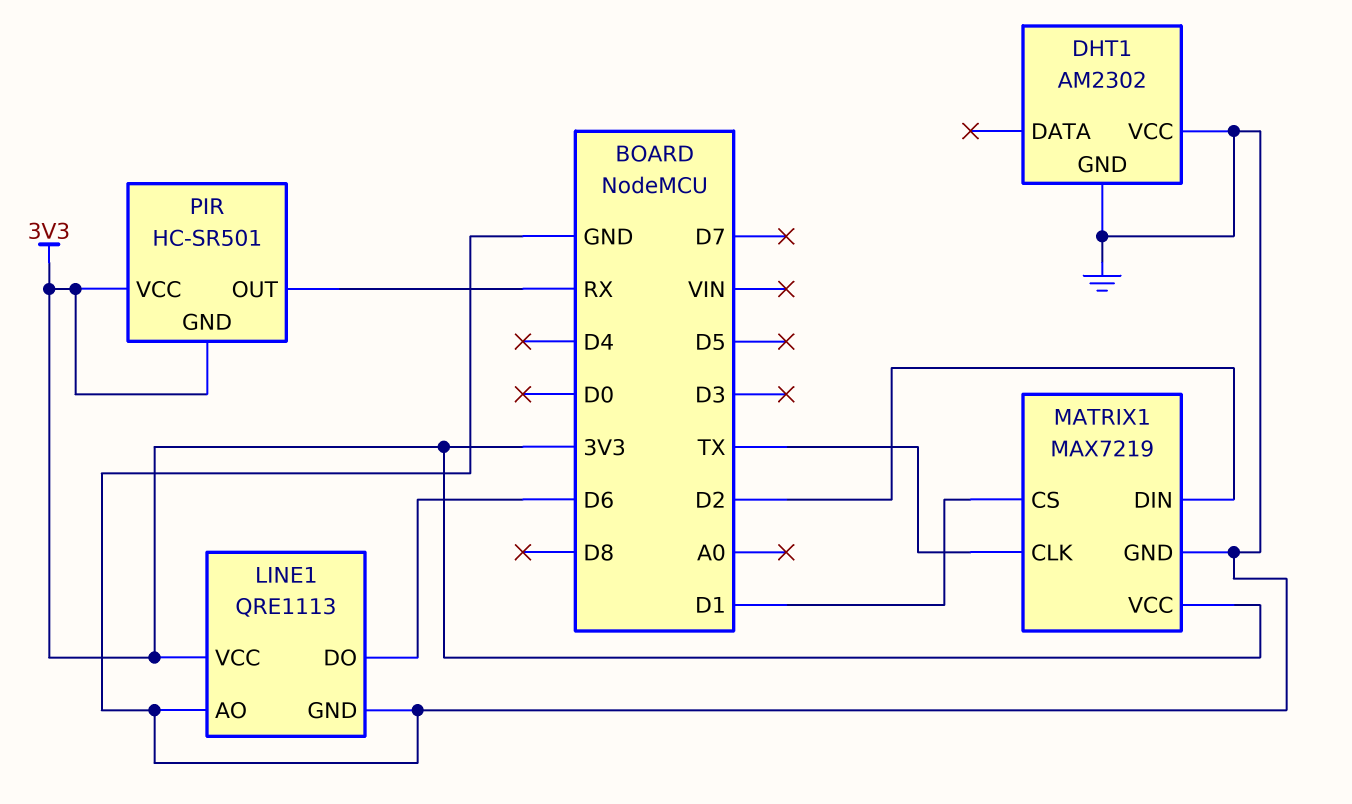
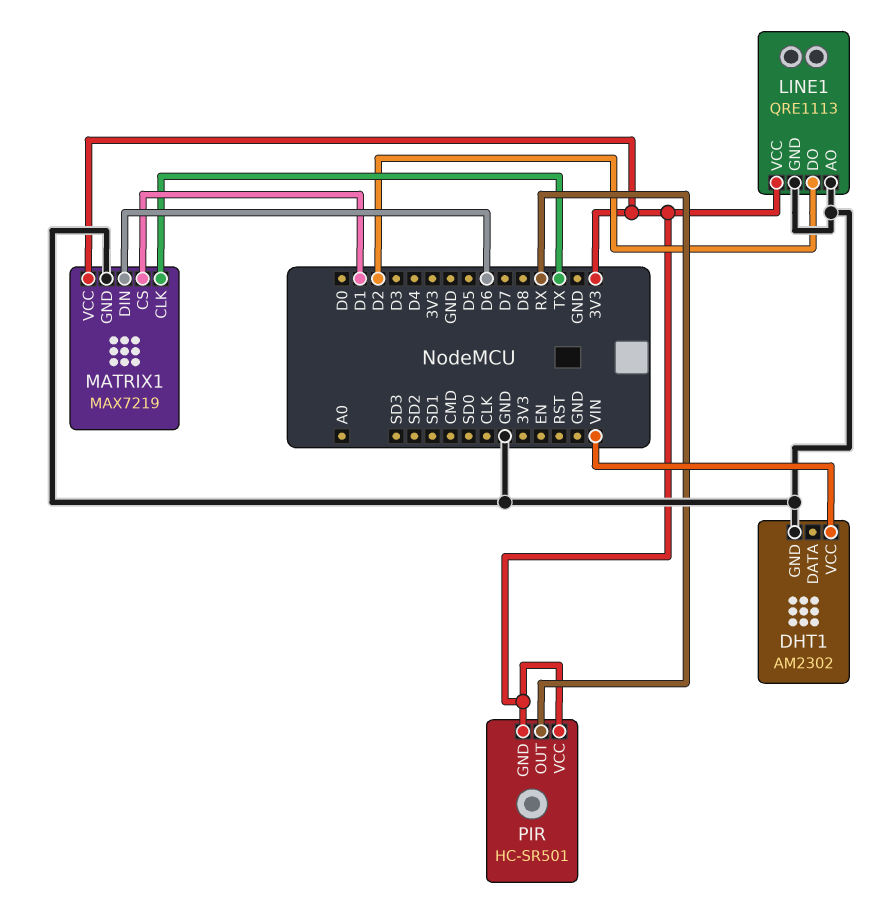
DHT1 pin VCC: GND -> VIN
LINE1 pin DO: D6 -> D2
MATRIX1 pin DIN: D2 -> D6

